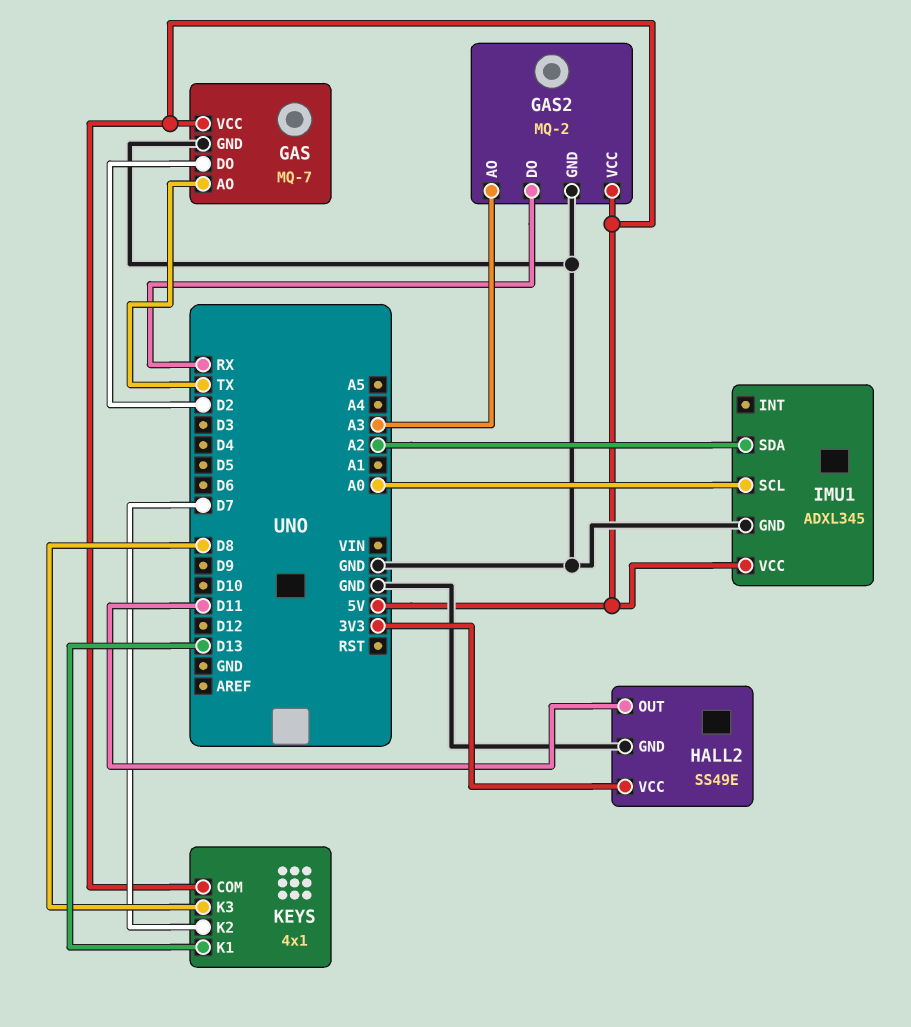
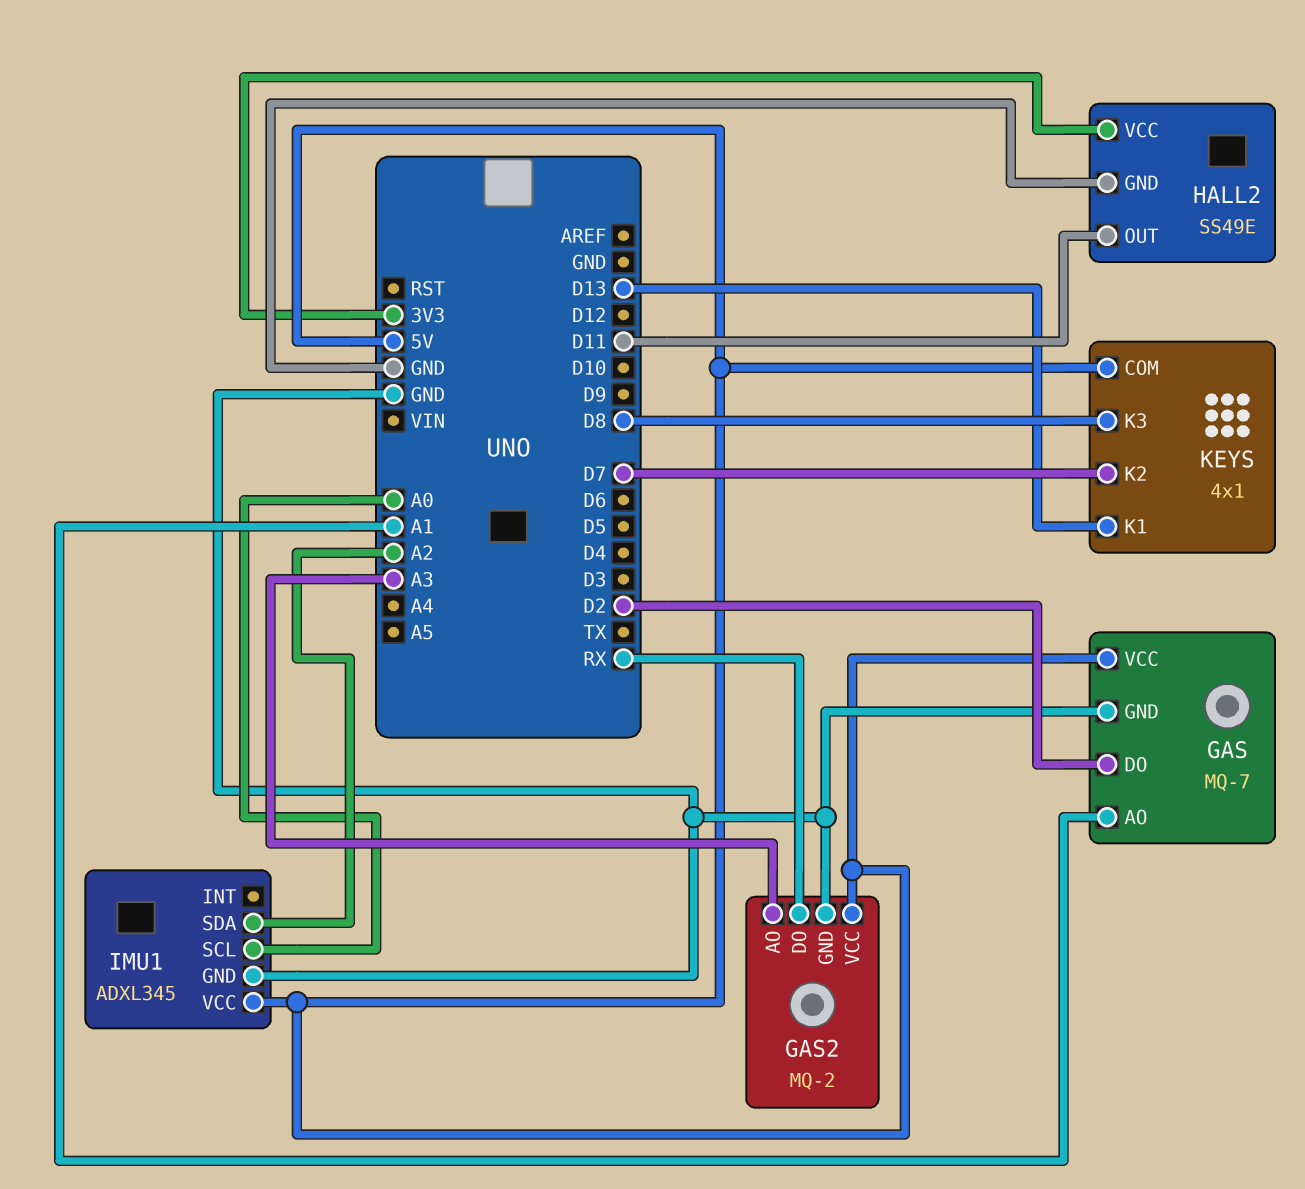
GAS pin AO: TX -> A1

